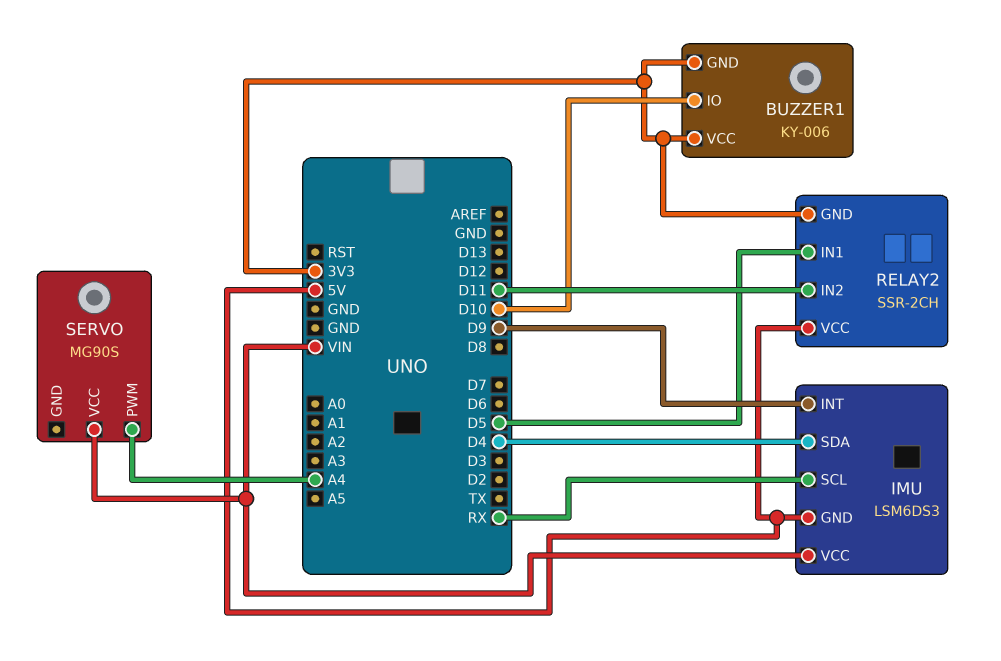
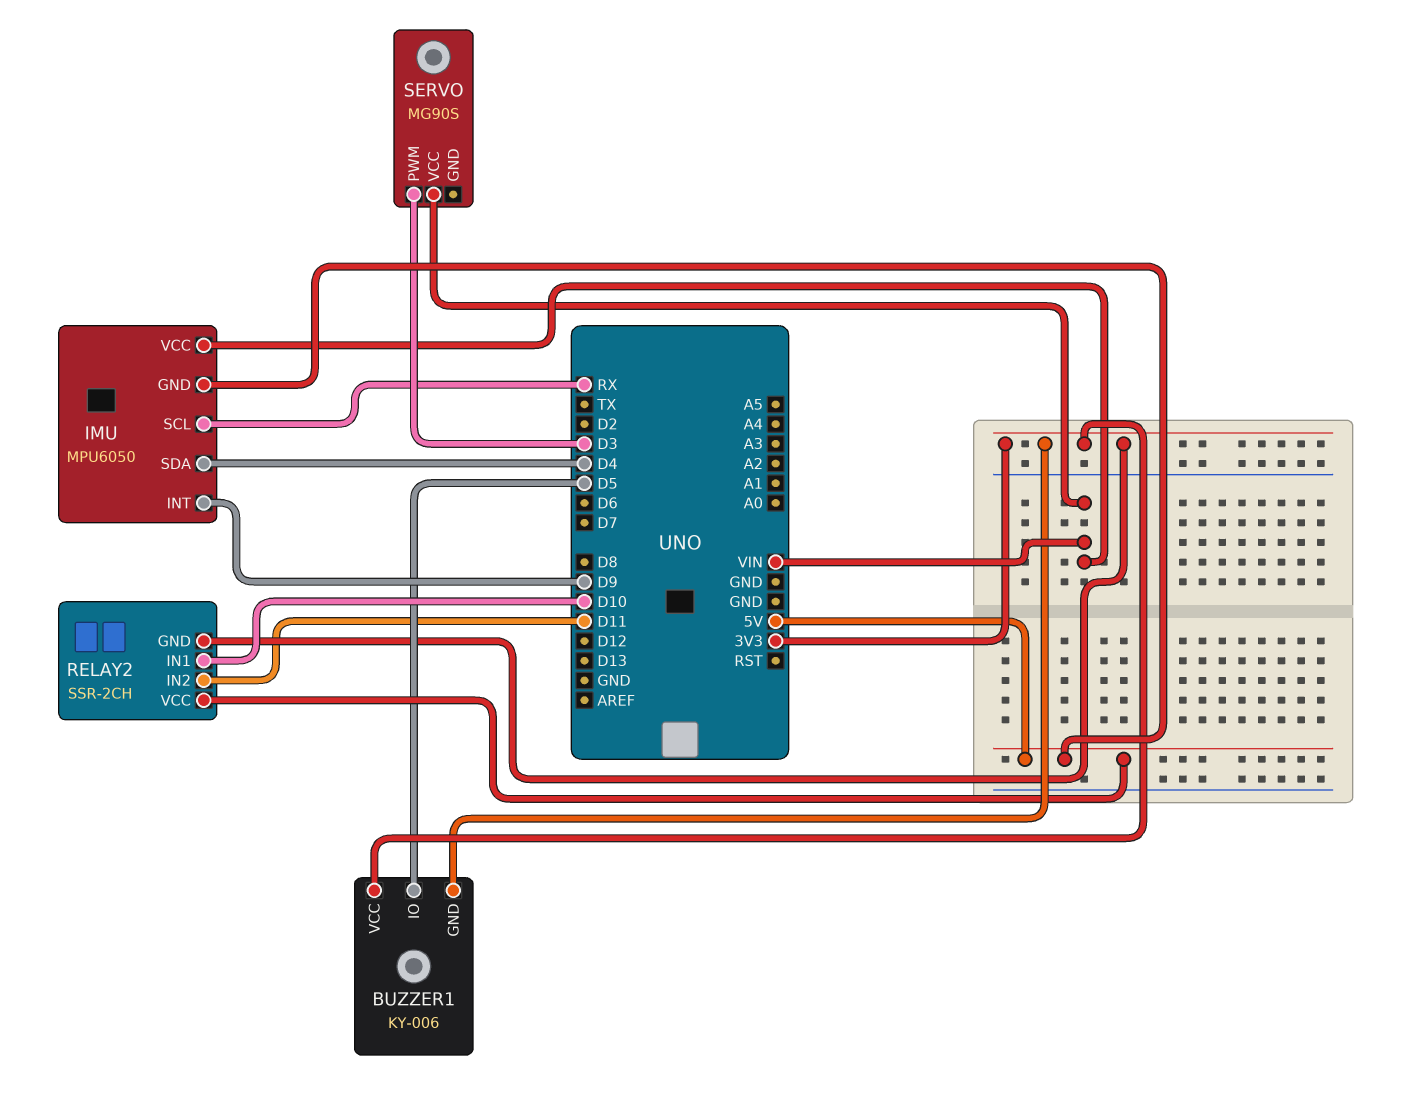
BUZZER1 pin IO: D10 -> D5
IMU: LSM6DS3 -> MPU6050
RELAY2 pin IN1: D5 -> D10
SERVO pin PWM: A4 -> D3

